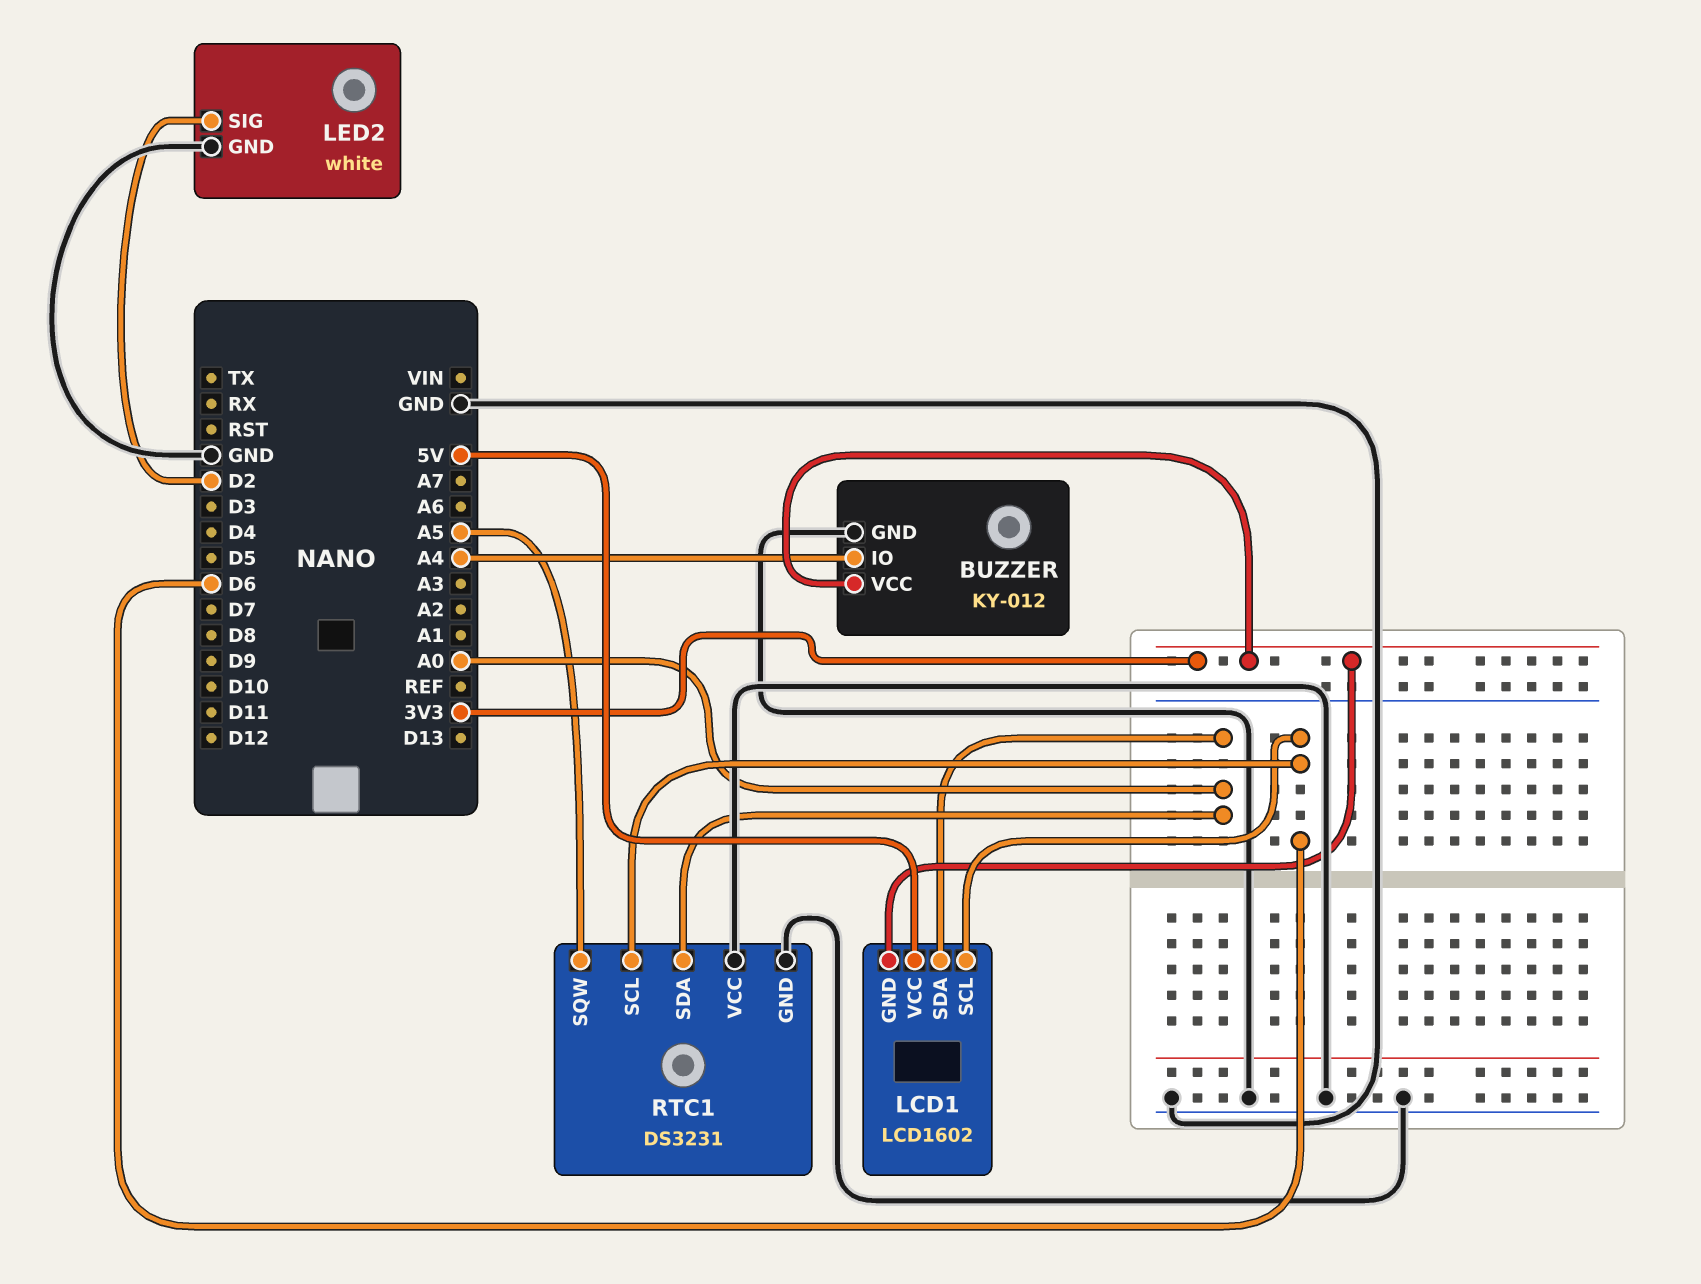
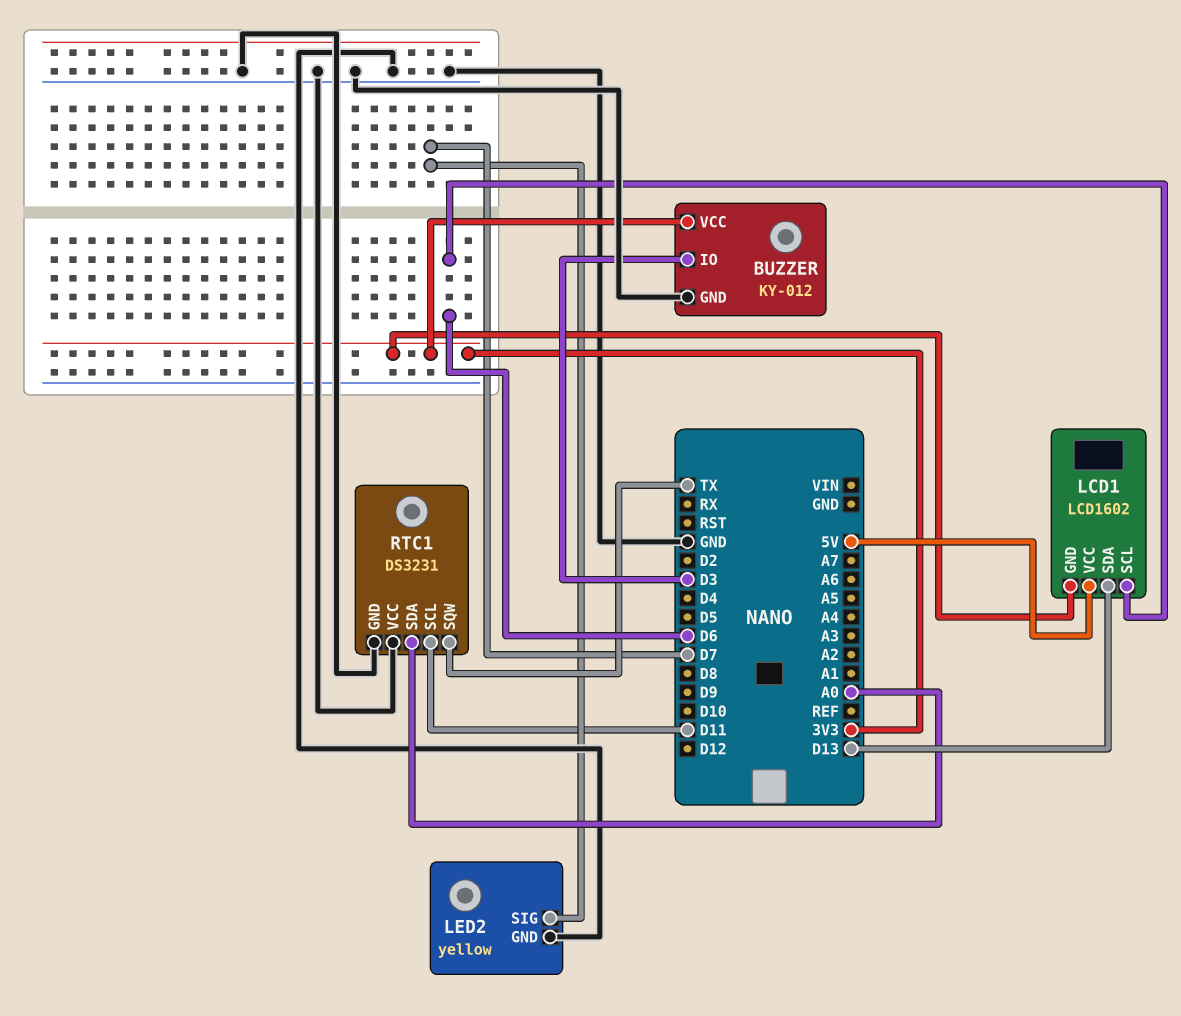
BUZZER pin IO: A4 -> D3
LCD1 pin SDA: A0 -> D13
LED2: white -> yellow
LED2 pin SIG: D2 -> D7
RTC1 pin SCL: D6 -> D11
RTC1 pin SQW: A5 -> TX

